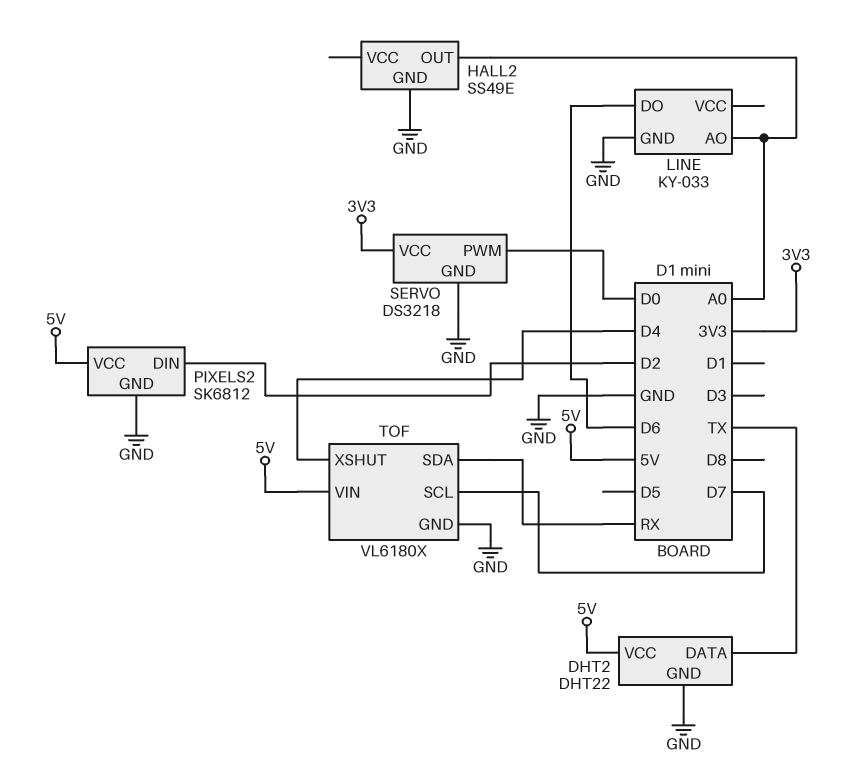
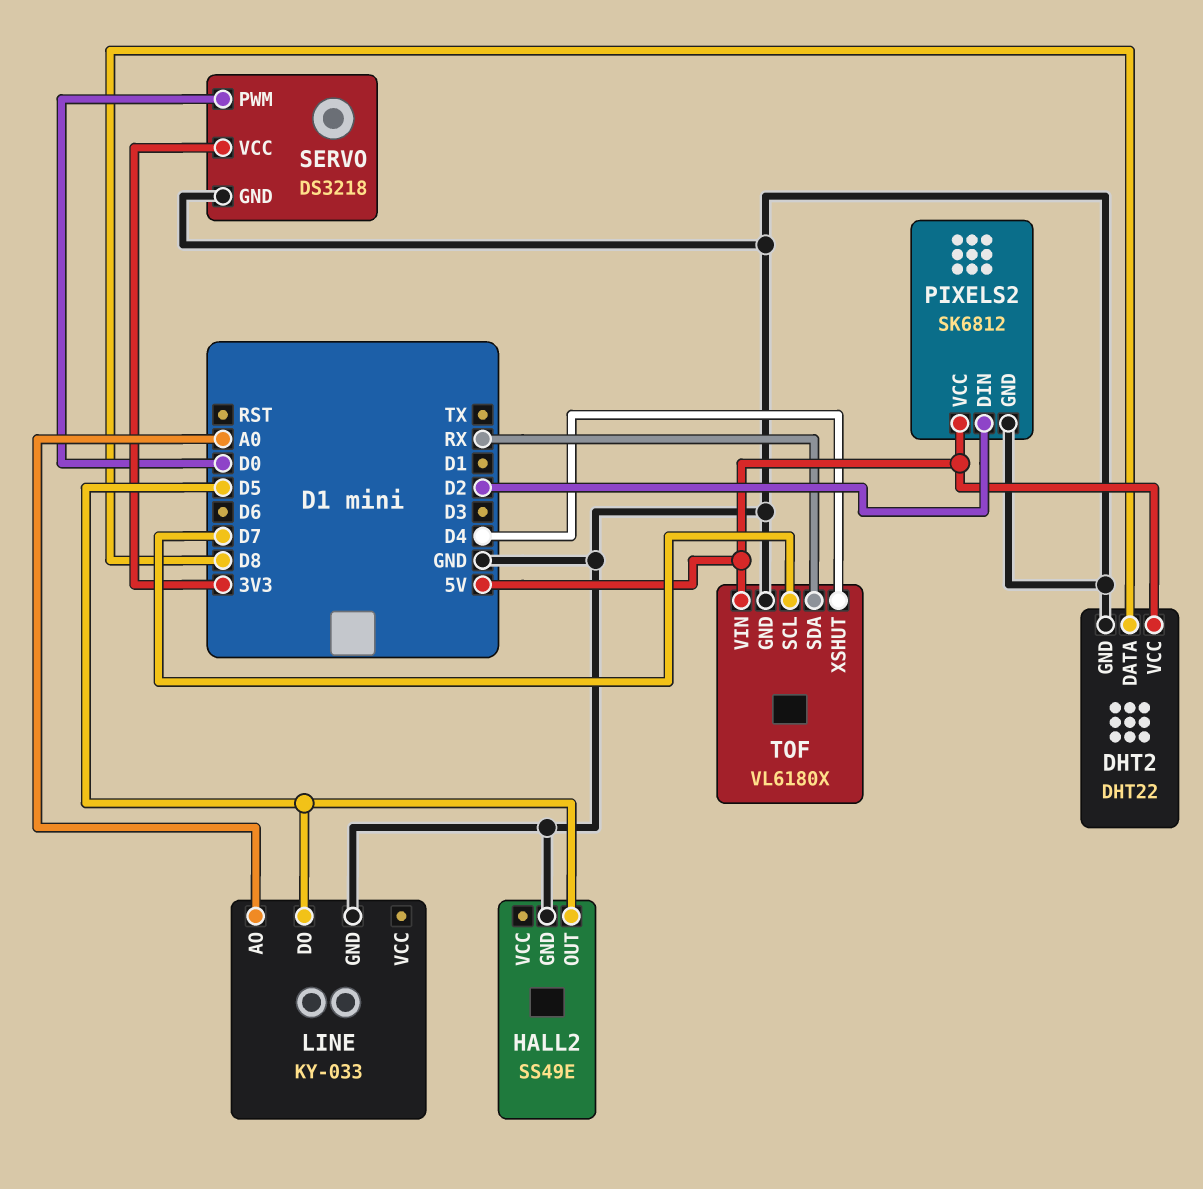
DHT2 pin DATA: TX -> D8
HALL2 pin OUT: A0 -> D5
LINE pin DO: D6 -> D5

